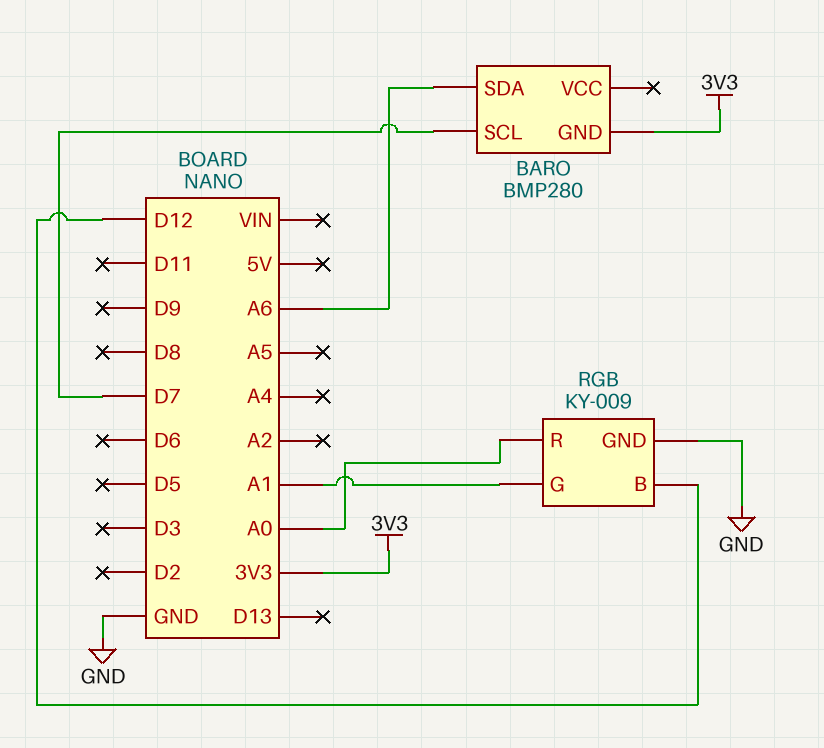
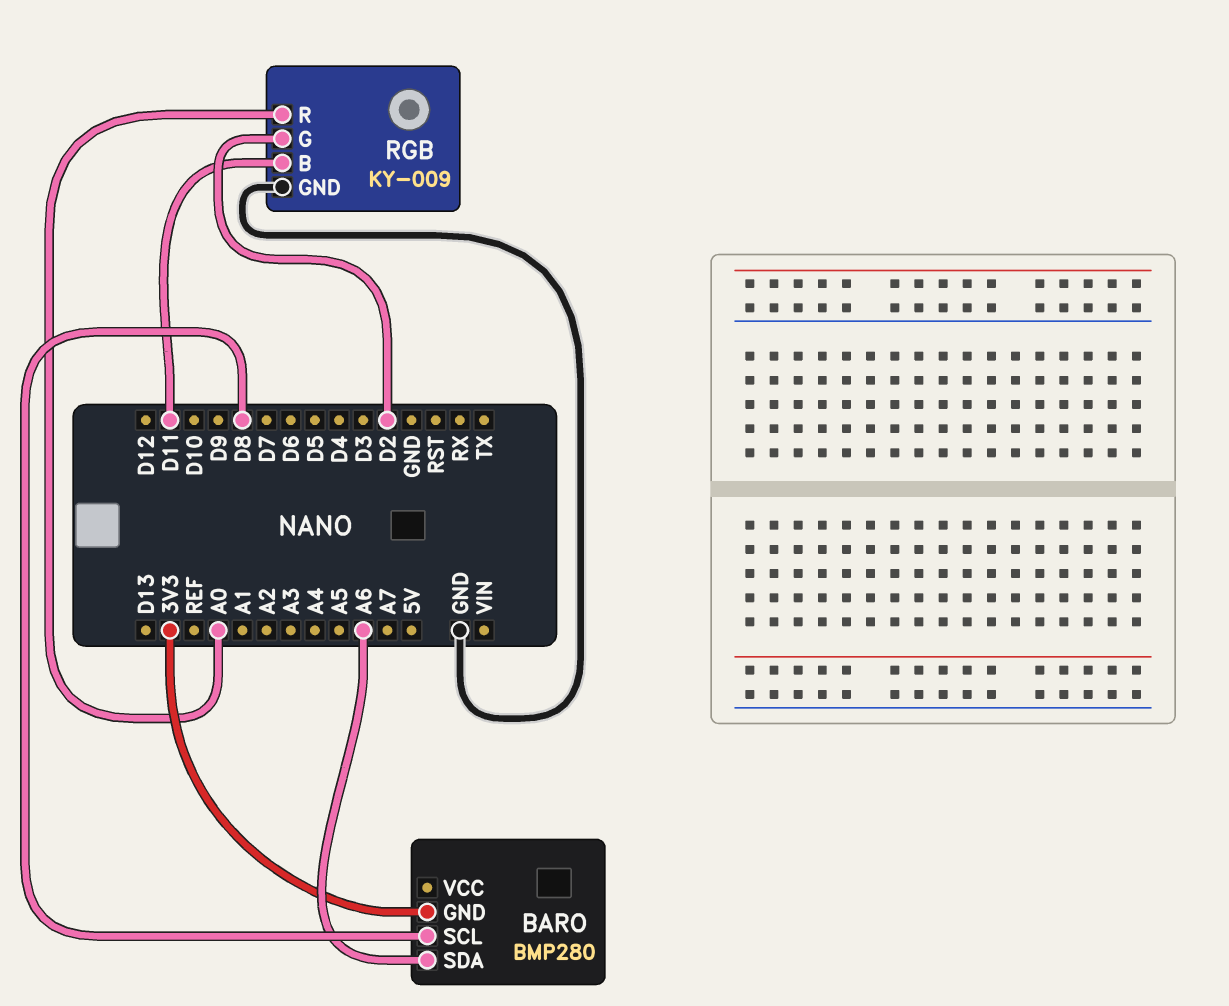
BARO pin SCL: D7 -> D8
RGB pin B: D12 -> D11
RGB pin G: A1 -> D2

